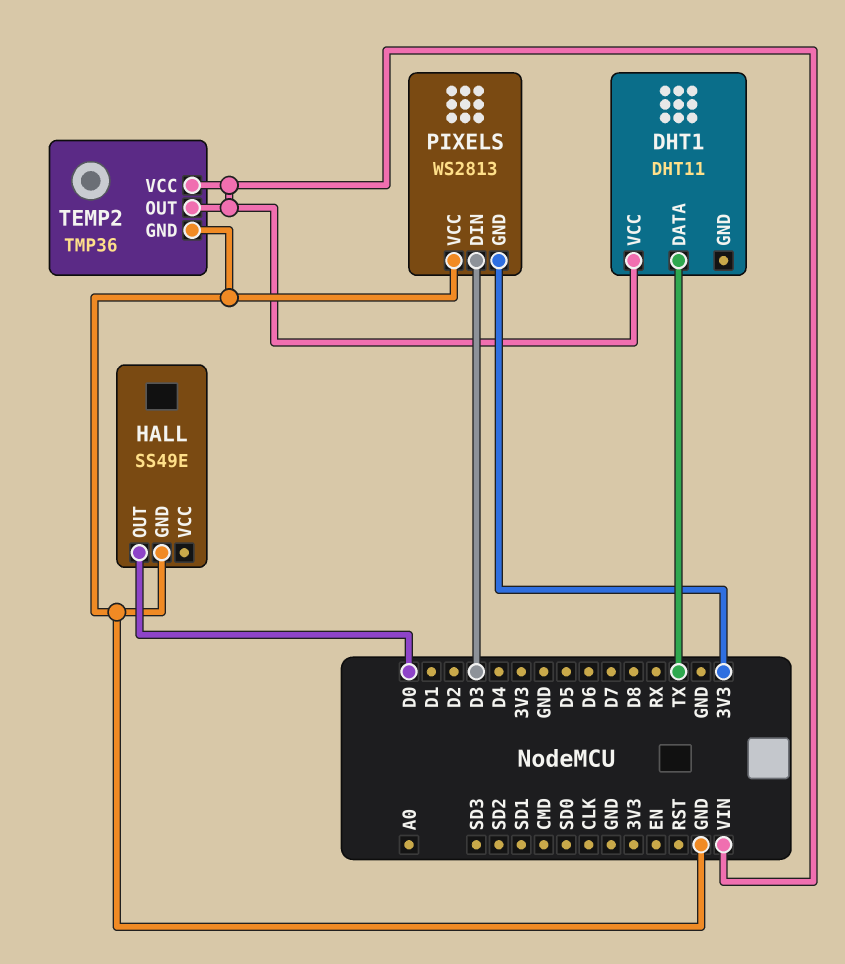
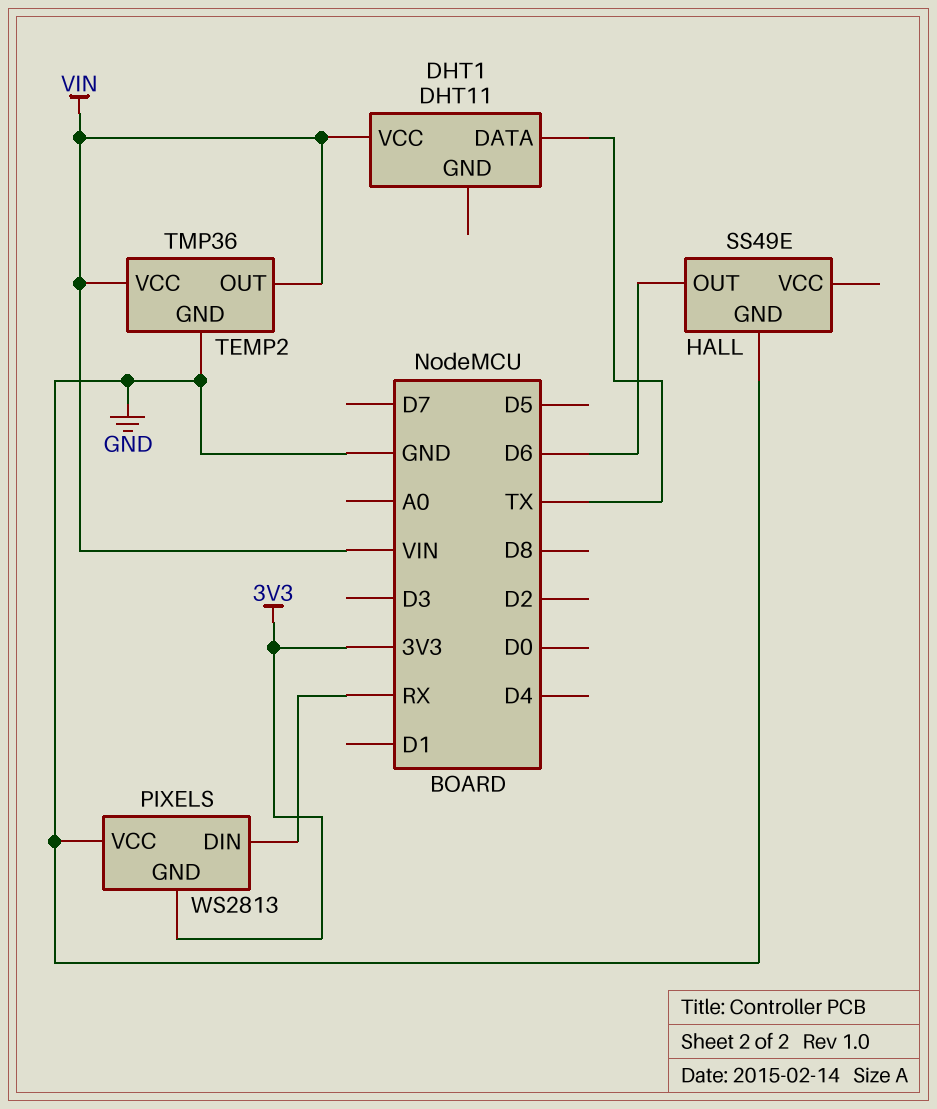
HALL pin OUT: D0 -> D6
PIXELS pin DIN: D3 -> RX

